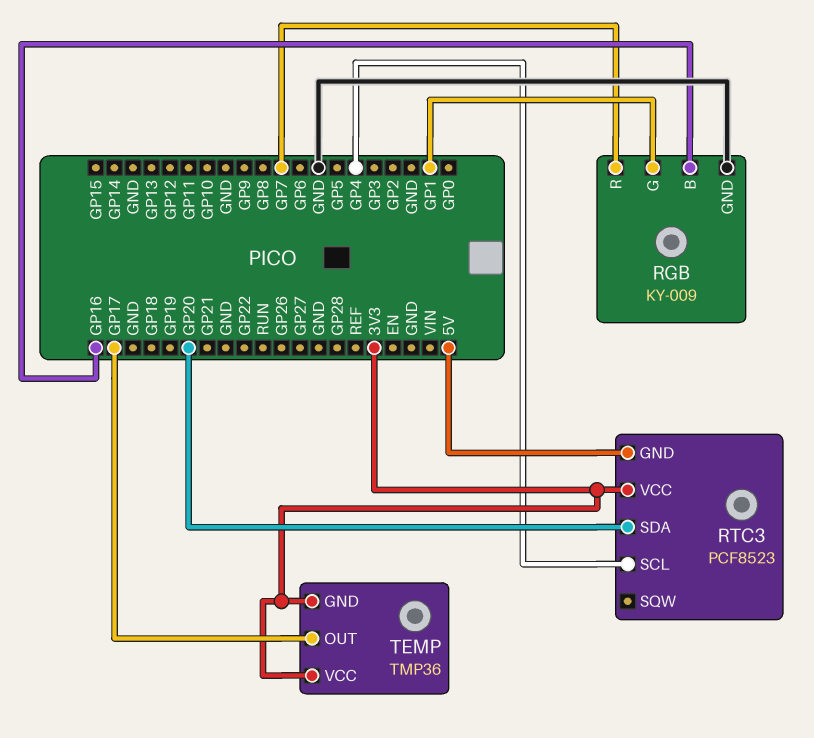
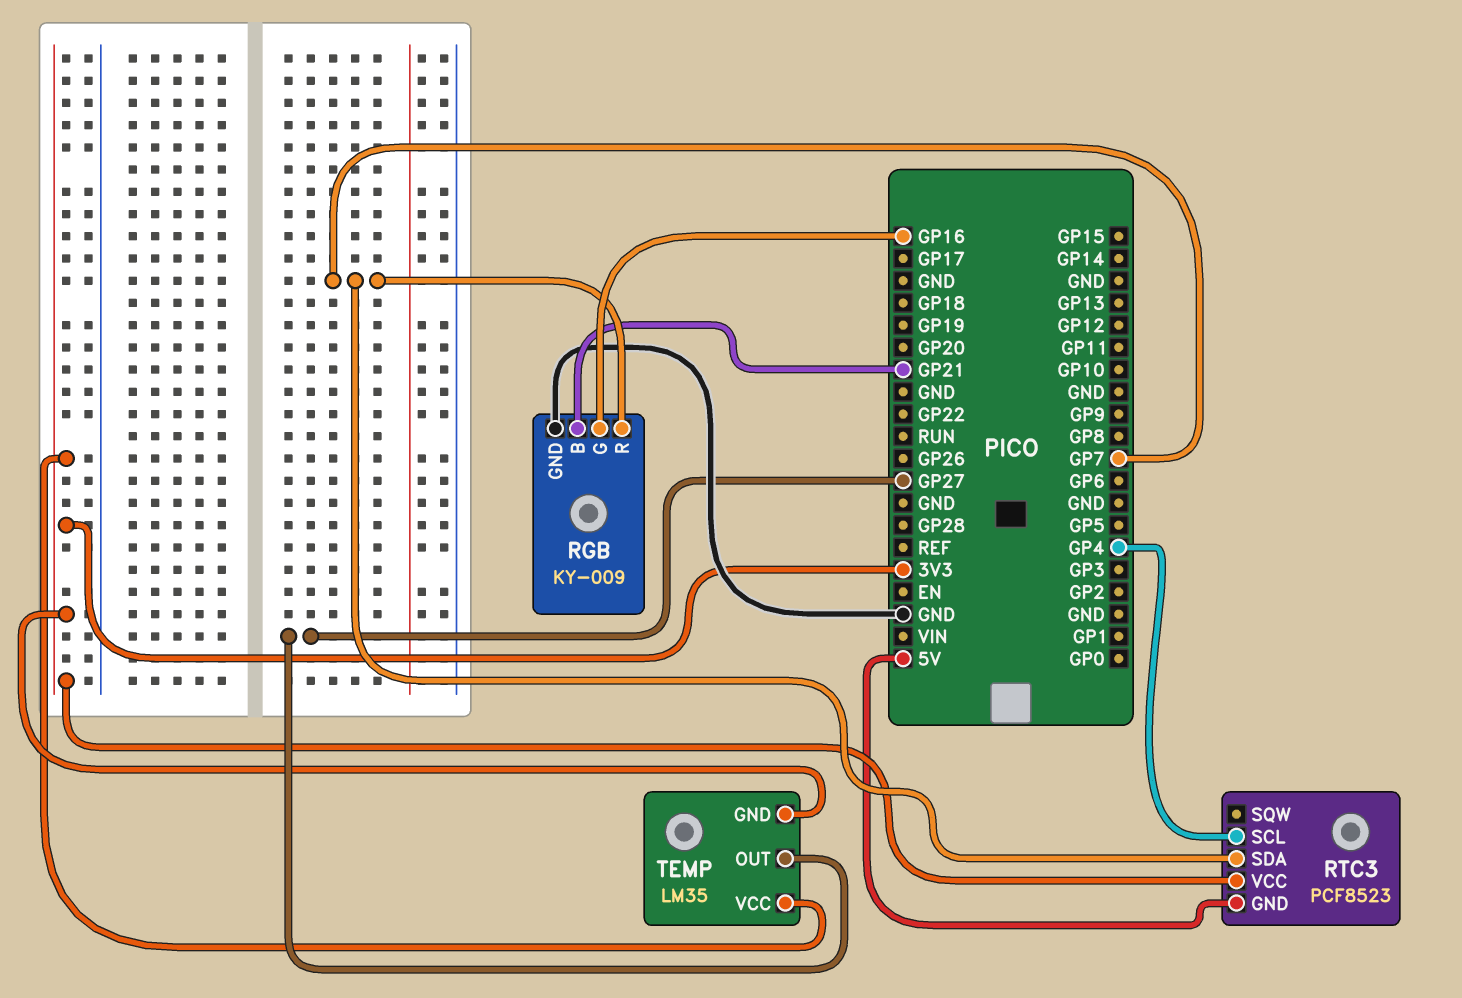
RGB pin B: GP16 -> GP21
RGB pin G: GP1 -> GP16
RTC3 pin SDA: GP20 -> GP7
TEMP: TMP36 -> LM35
TEMP pin OUT: GP17 -> GP27

